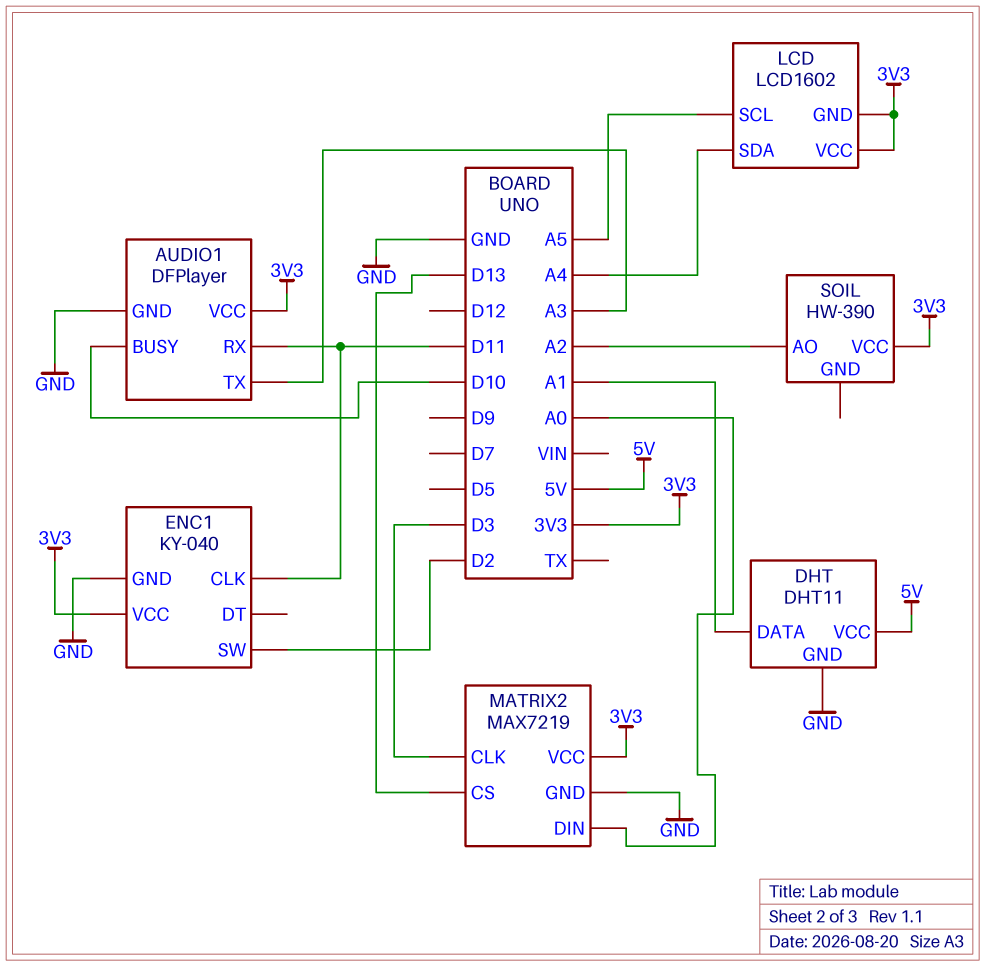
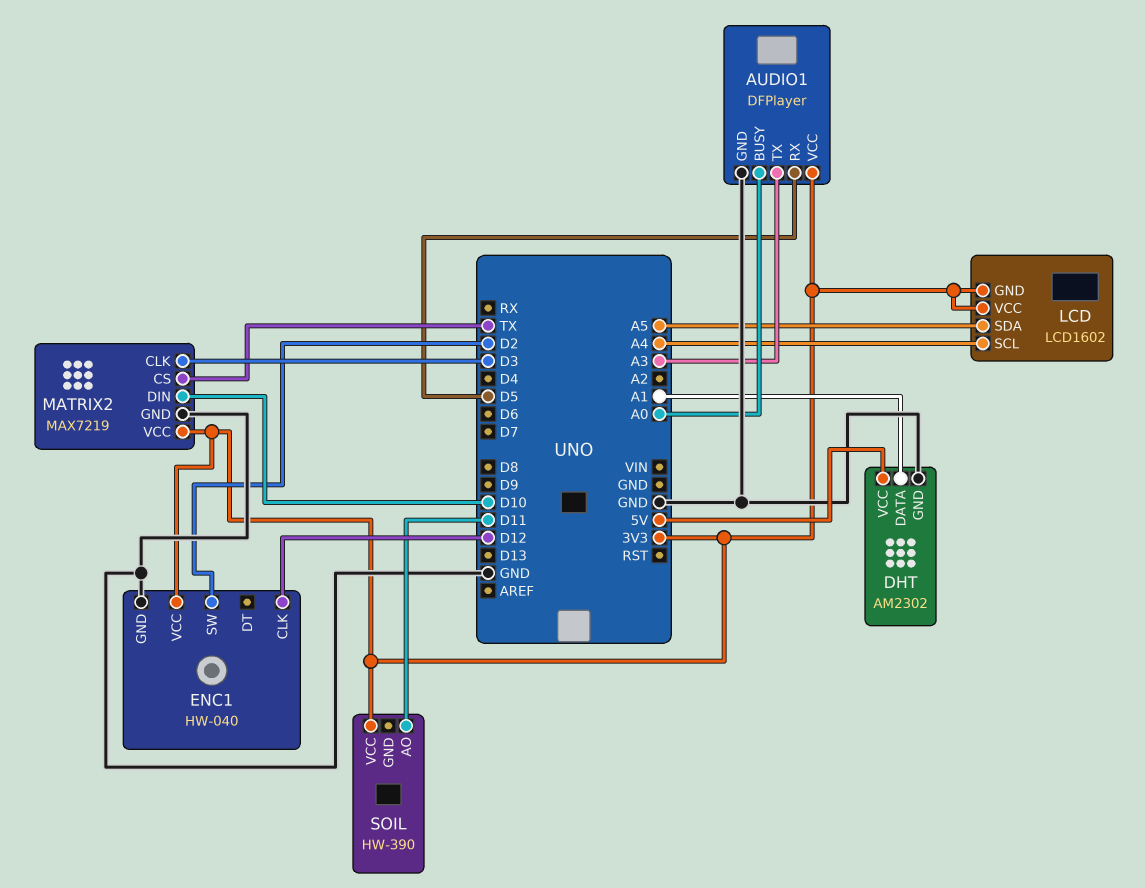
AUDIO1 pin BUSY: D10 -> A0
AUDIO1 pin RX: D11 -> D5
DHT: DHT11 -> AM2302
ENC1: KY-040 -> HW-040
ENC1 pin CLK: D11 -> D12
LCD pin SCL: A5 -> A4
LCD pin SDA: A4 -> A5
MATRIX2 pin CS: D13 -> TX
MATRIX2 pin DIN: A0 -> D10
SOIL pin AO: A2 -> D11

